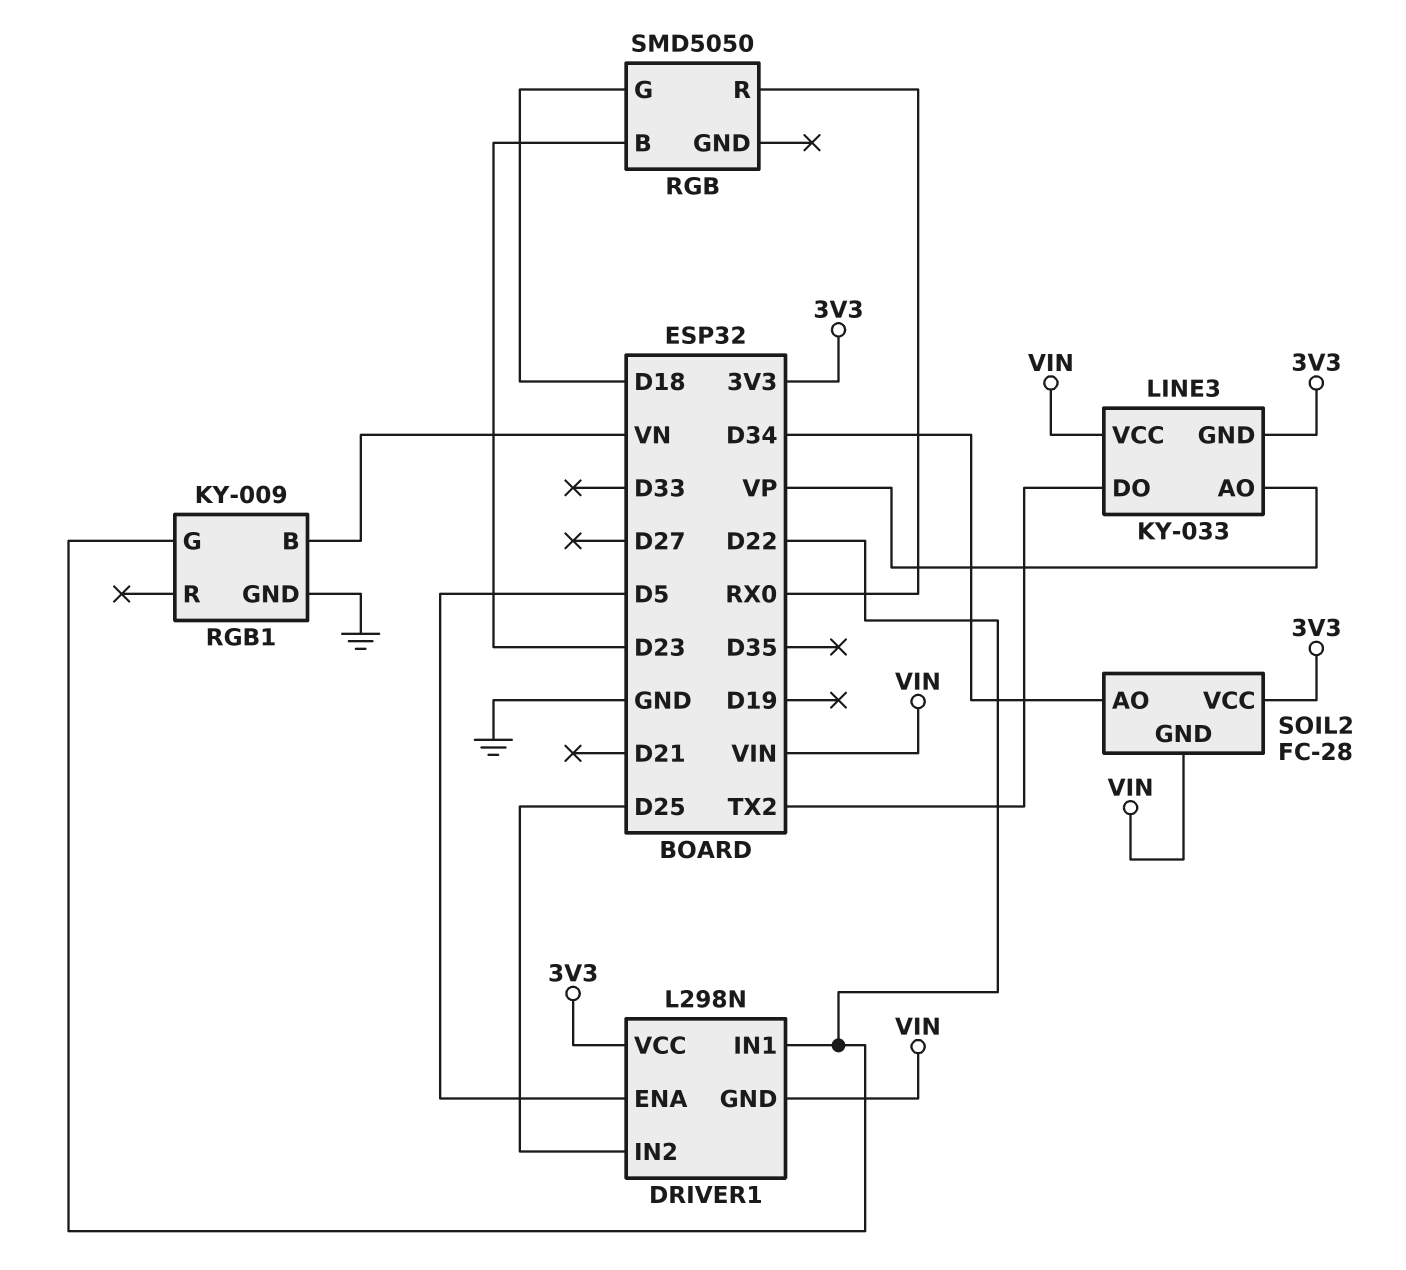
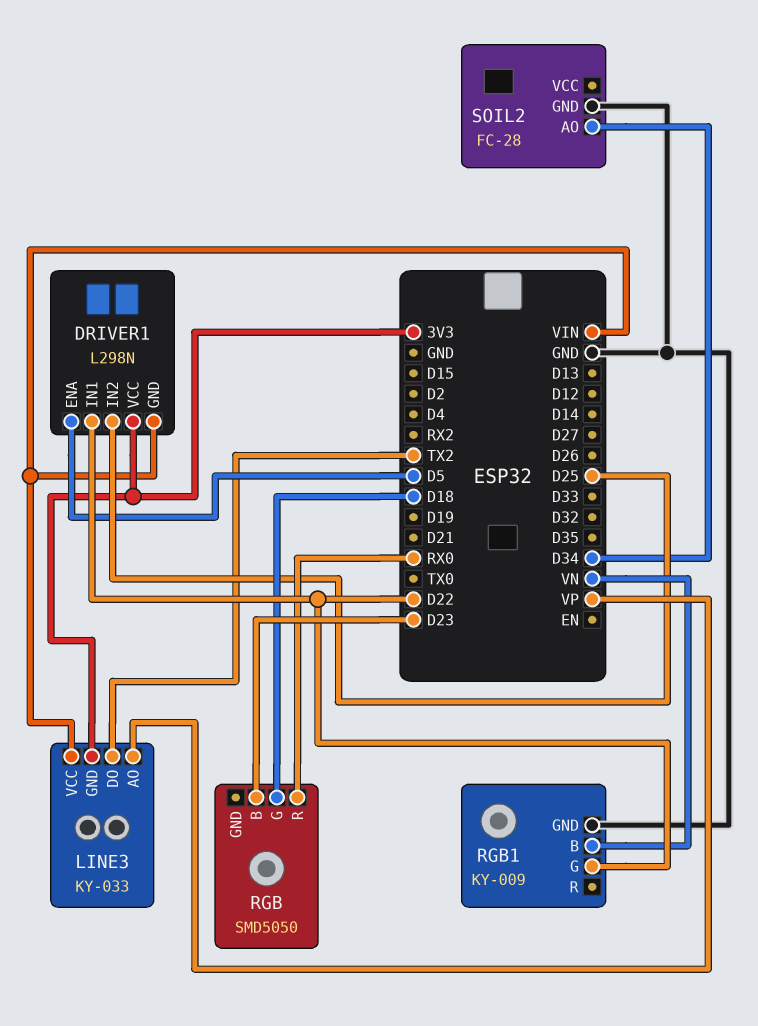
SOIL2 pin GND: VIN -> GND
SOIL2 pin VCC: 3V3 -> none

